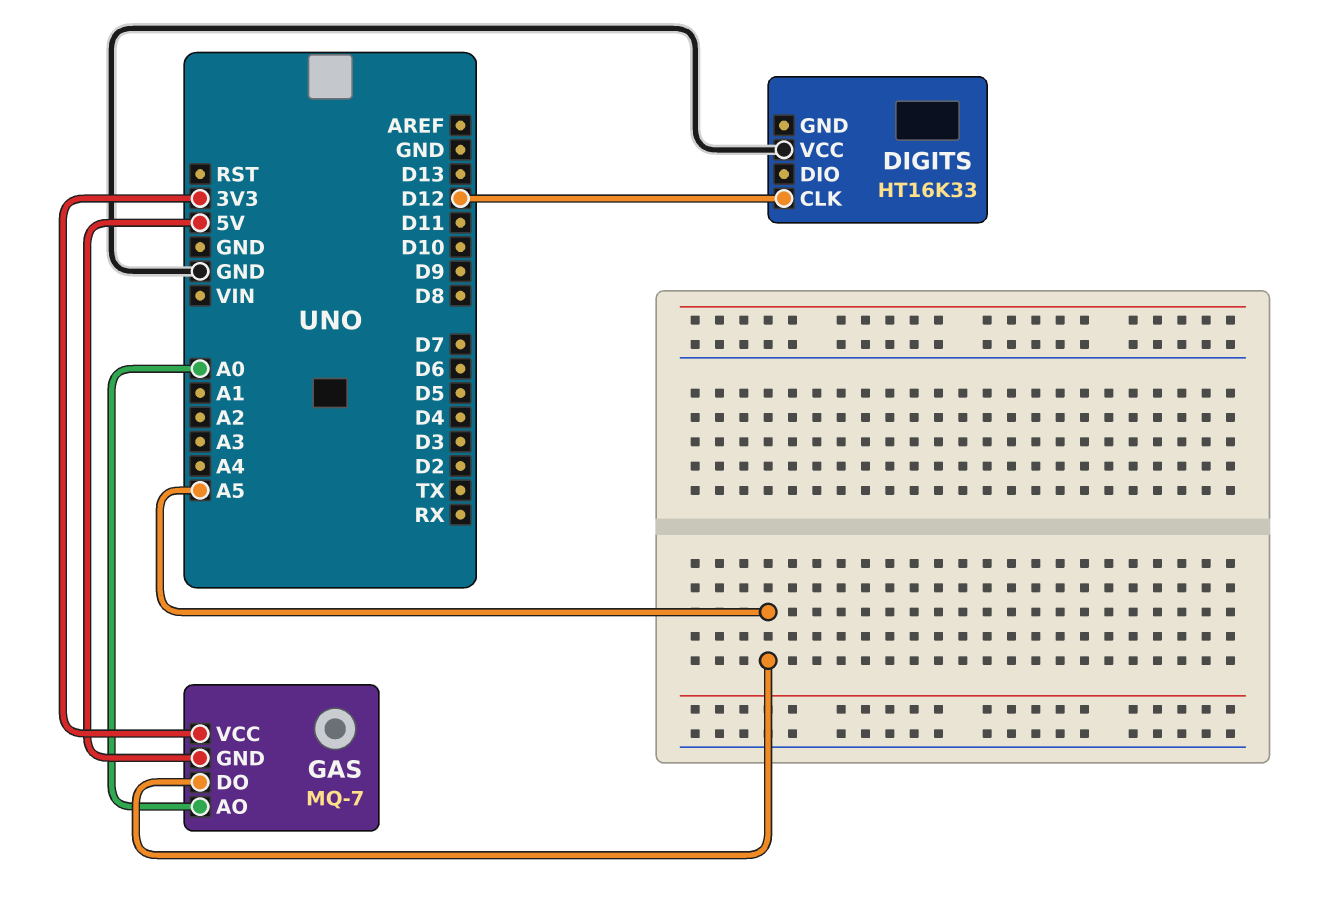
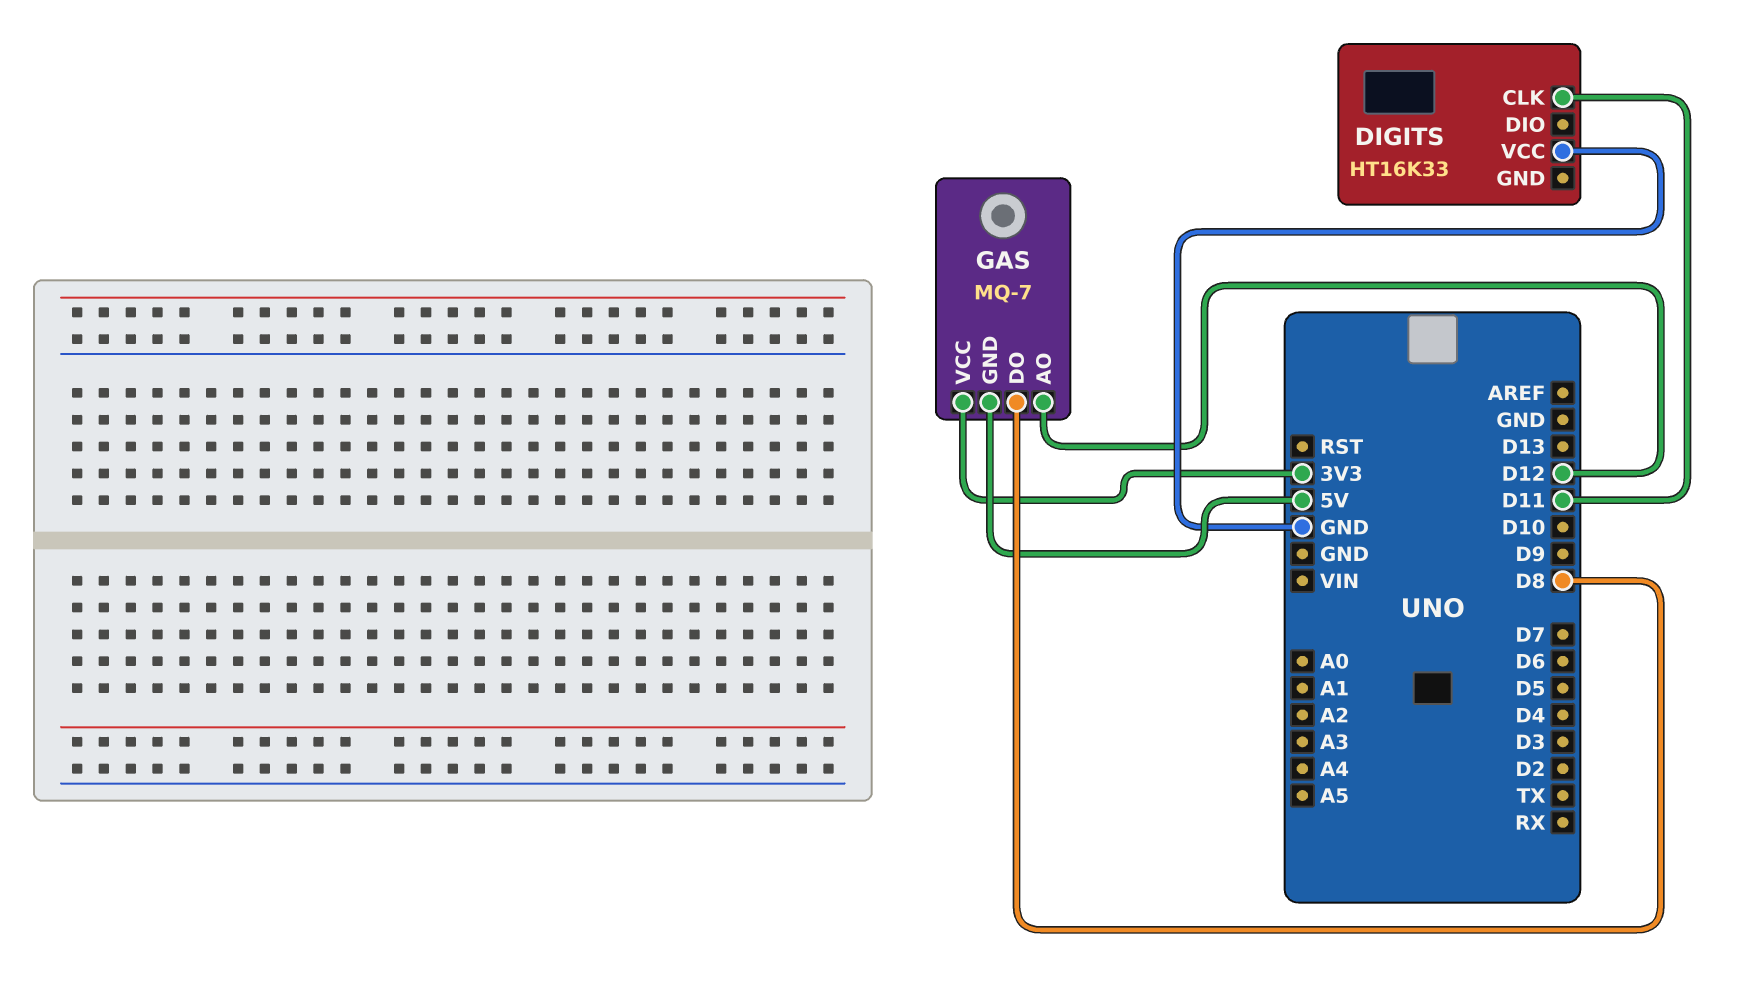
DIGITS pin CLK: D12 -> D11
GAS pin AO: A0 -> D12
GAS pin DO: A5 -> D8

